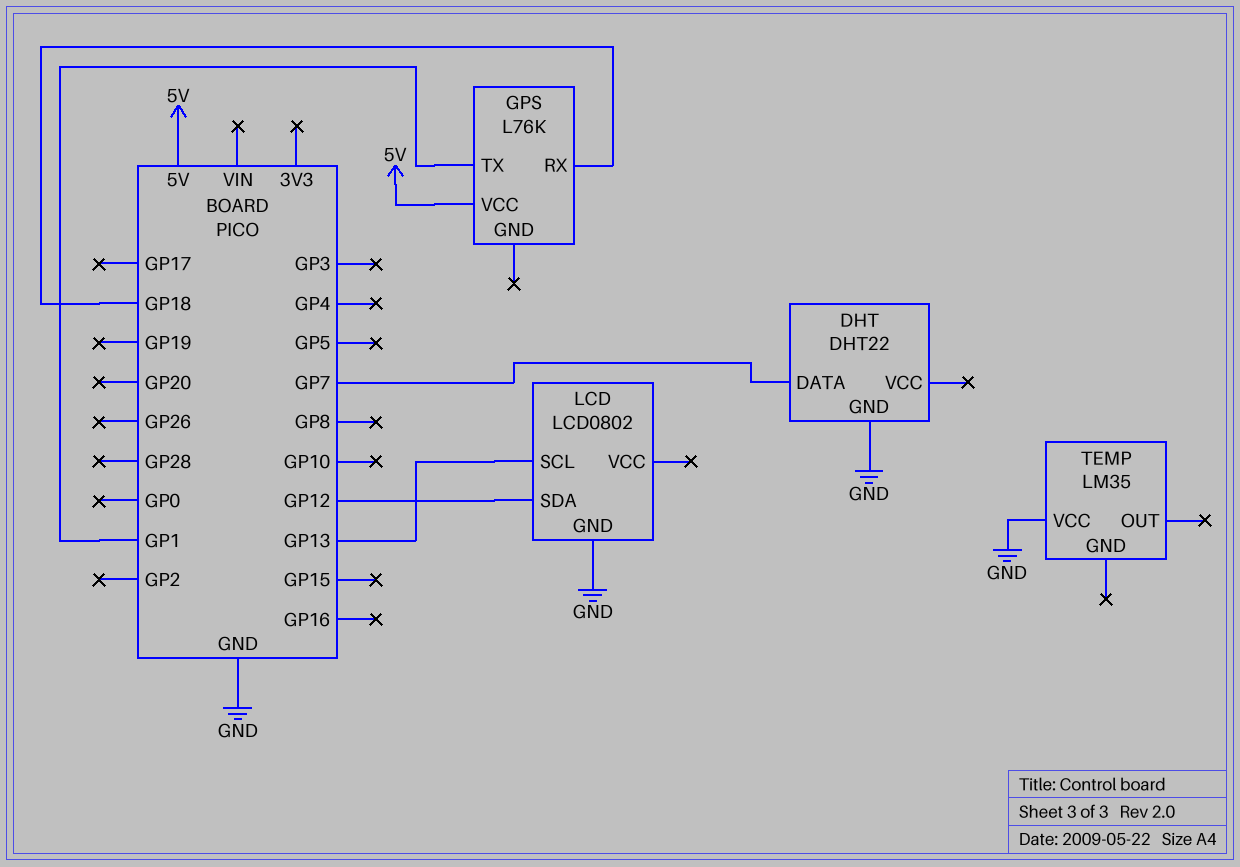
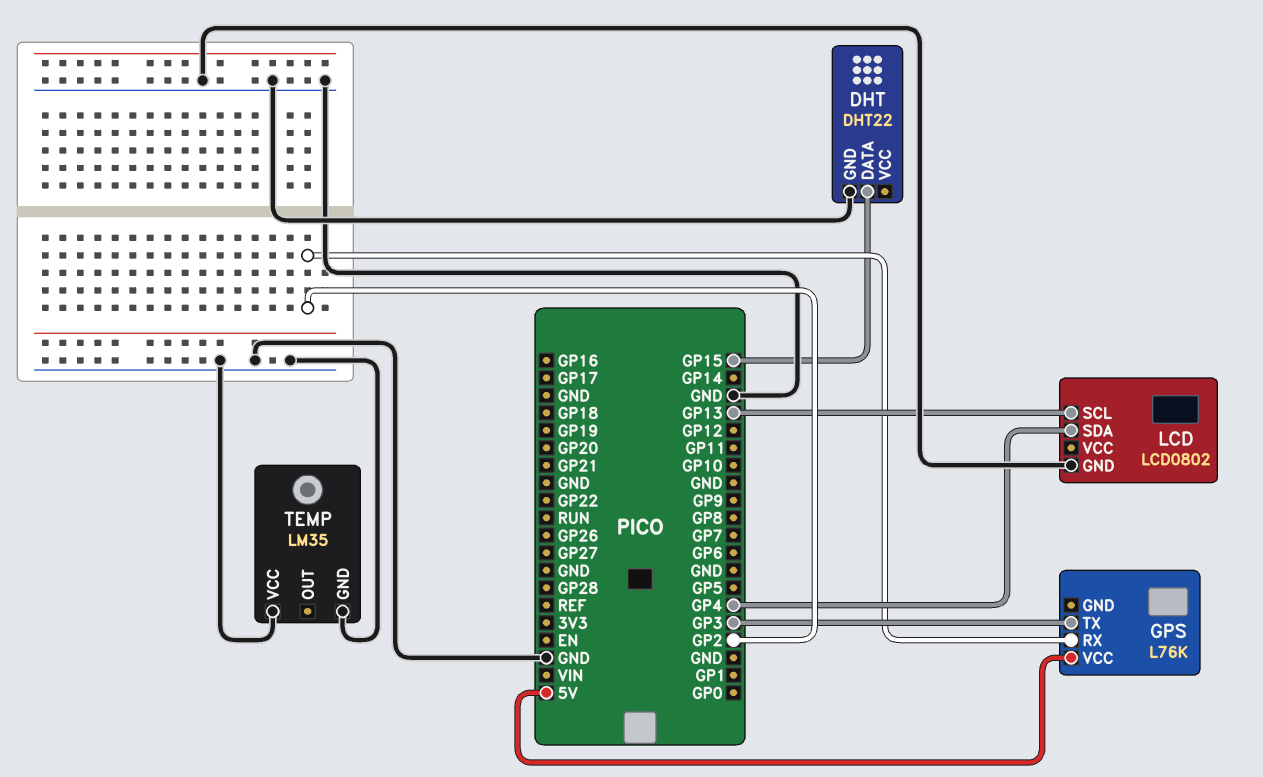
DHT pin DATA: GP7 -> GP15
GPS pin RX: GP18 -> GP2
GPS pin TX: GP1 -> GP3
LCD pin SDA: GP12 -> GP4
TEMP pin GND: none -> GND

